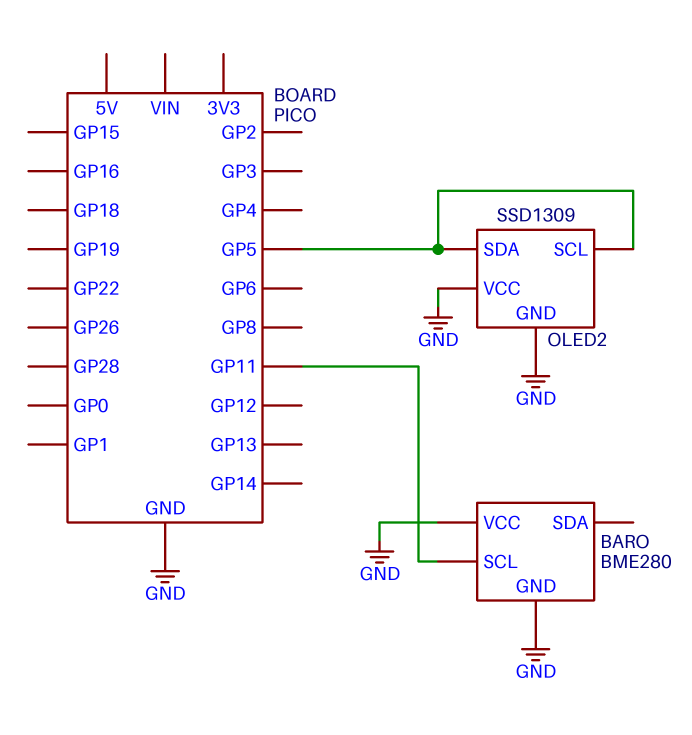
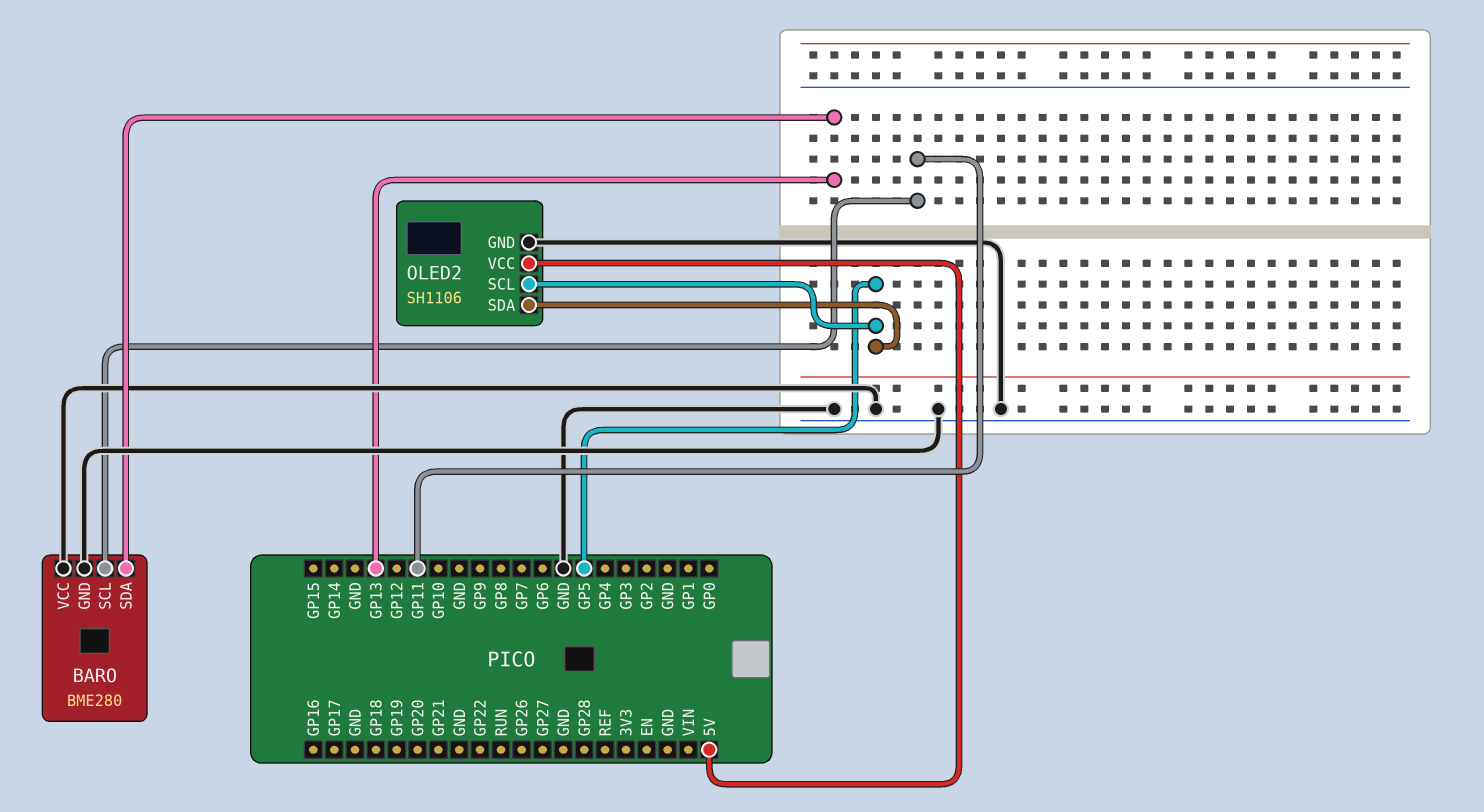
BARO pin SDA: none -> GP13
OLED2: SSD1309 -> SH1106
OLED2 pin VCC: GND -> 5V

